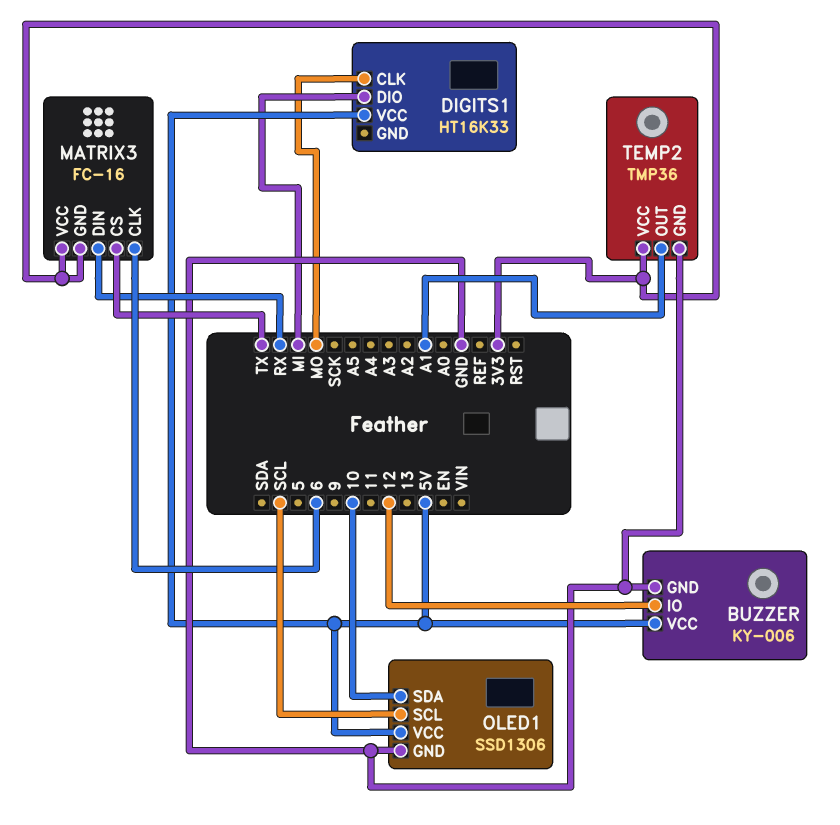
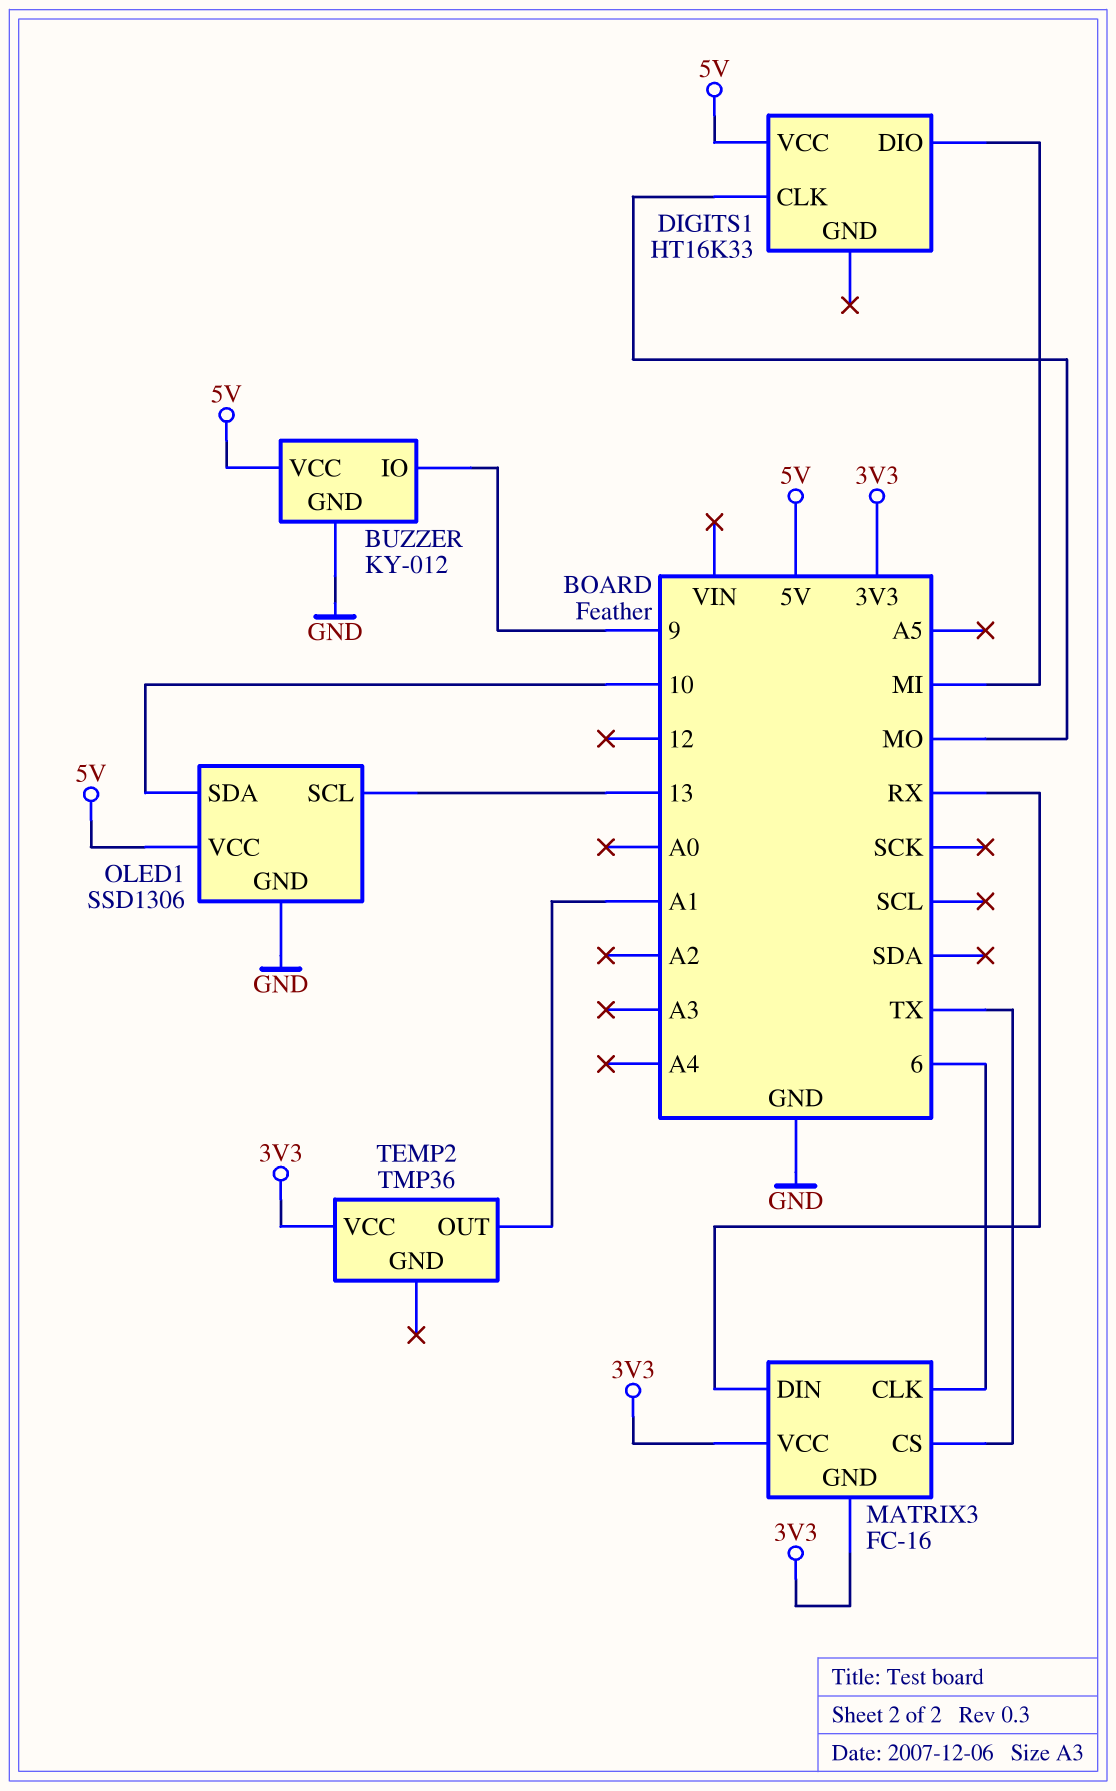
BUZZER: KY-006 -> KY-012
BUZZER pin IO: 12 -> 9
OLED1 pin SCL: SCL -> 13
TEMP2 pin GND: GND -> none

